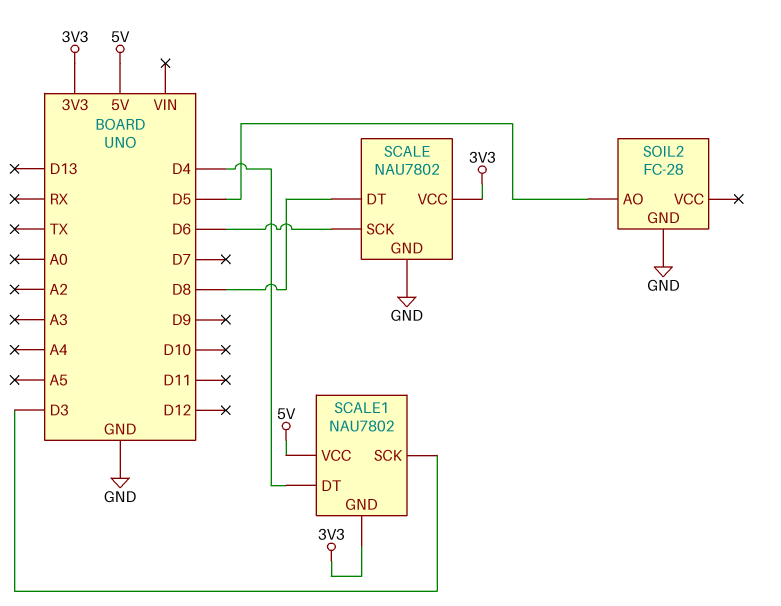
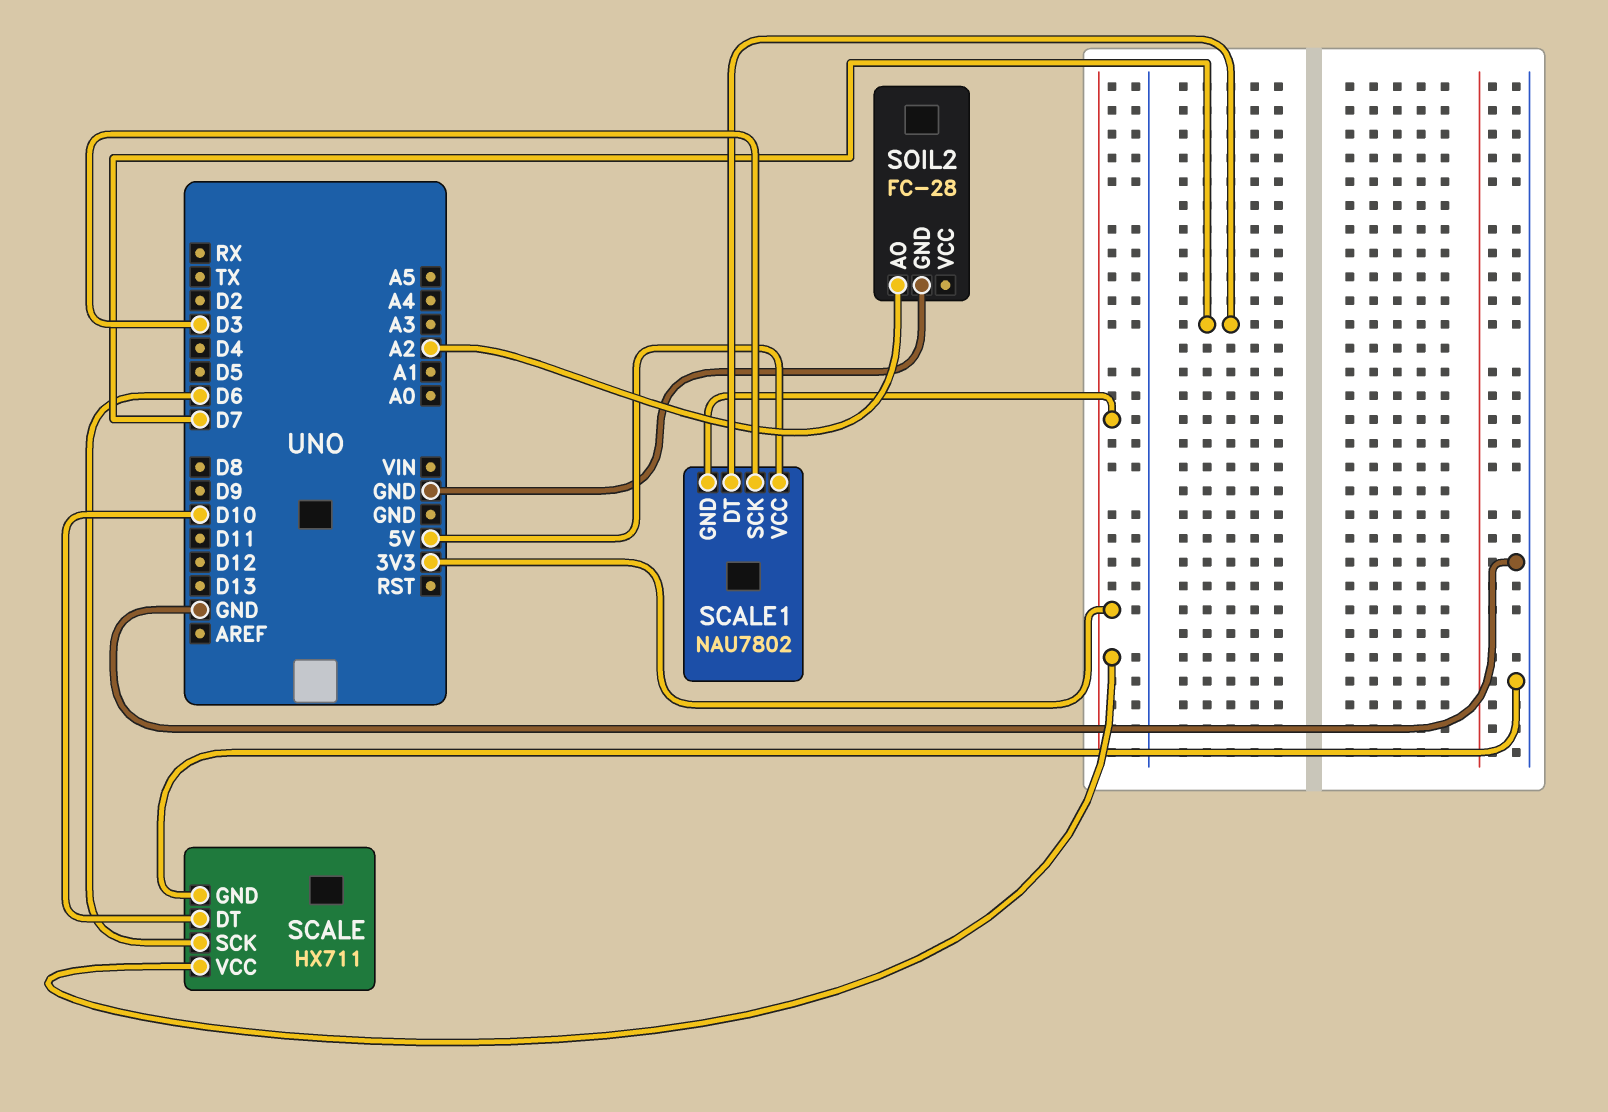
SCALE: NAU7802 -> HX711
SCALE pin DT: D8 -> D10
SCALE1 pin DT: D4 -> D7
SOIL2 pin AO: D5 -> A2

